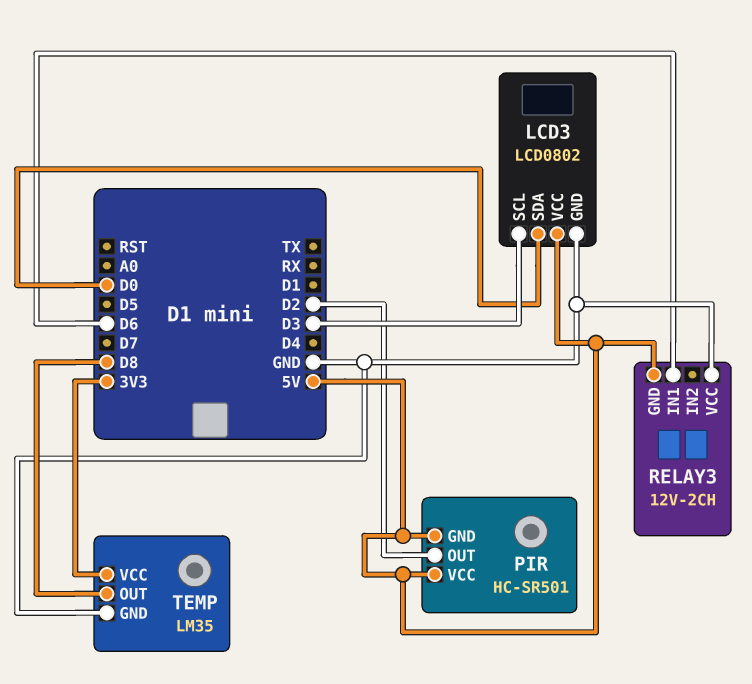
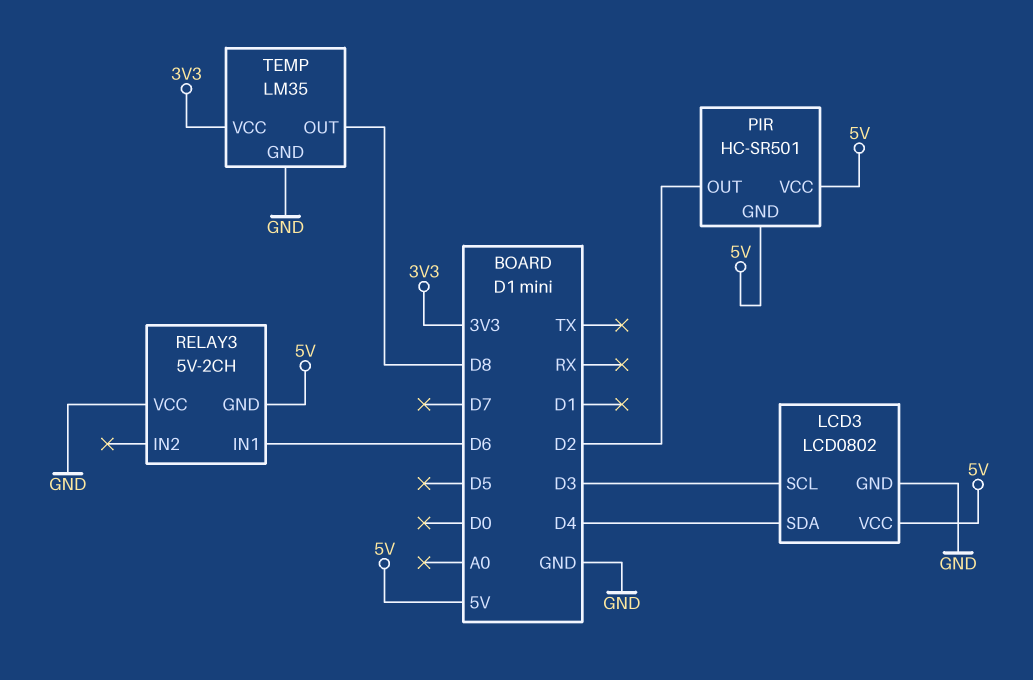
LCD3 pin SDA: D0 -> D4
RELAY3: 12V-2CH -> 5V-2CH

